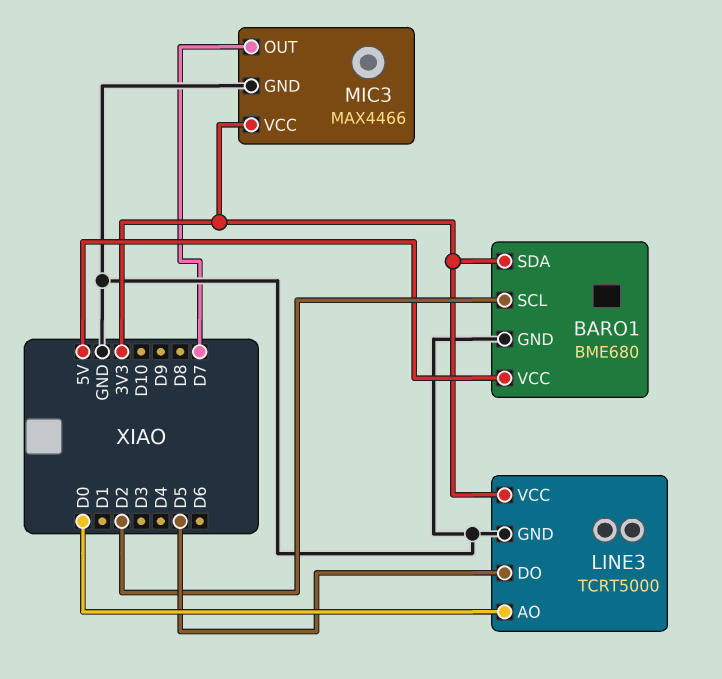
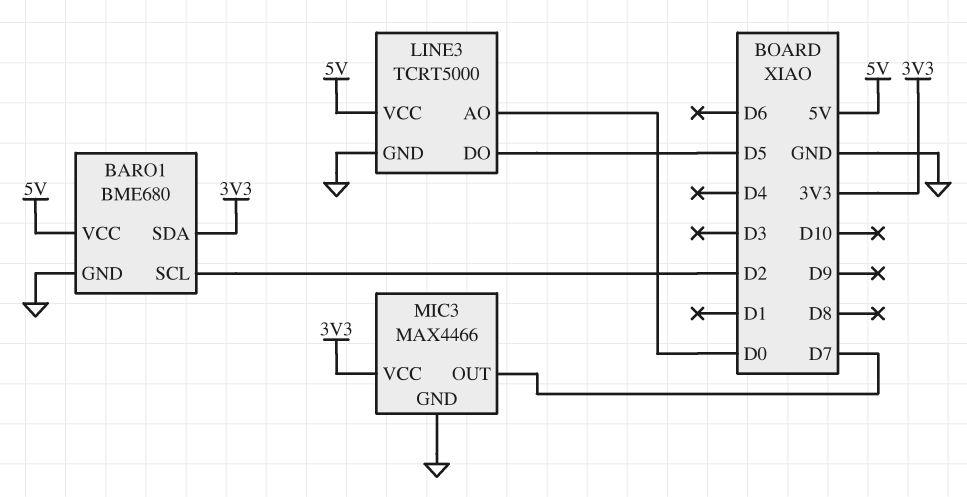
LINE3 pin VCC: 3V3 -> 5V

